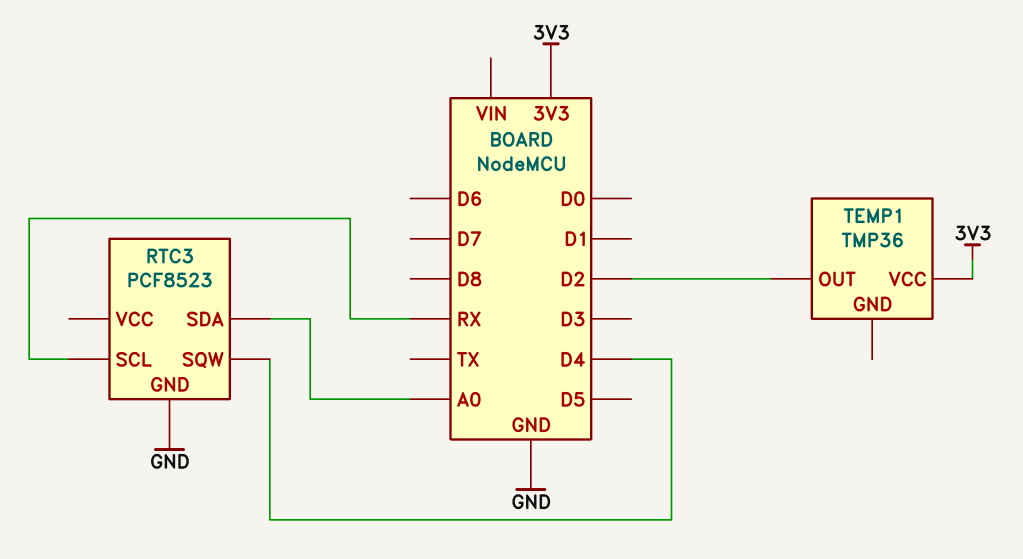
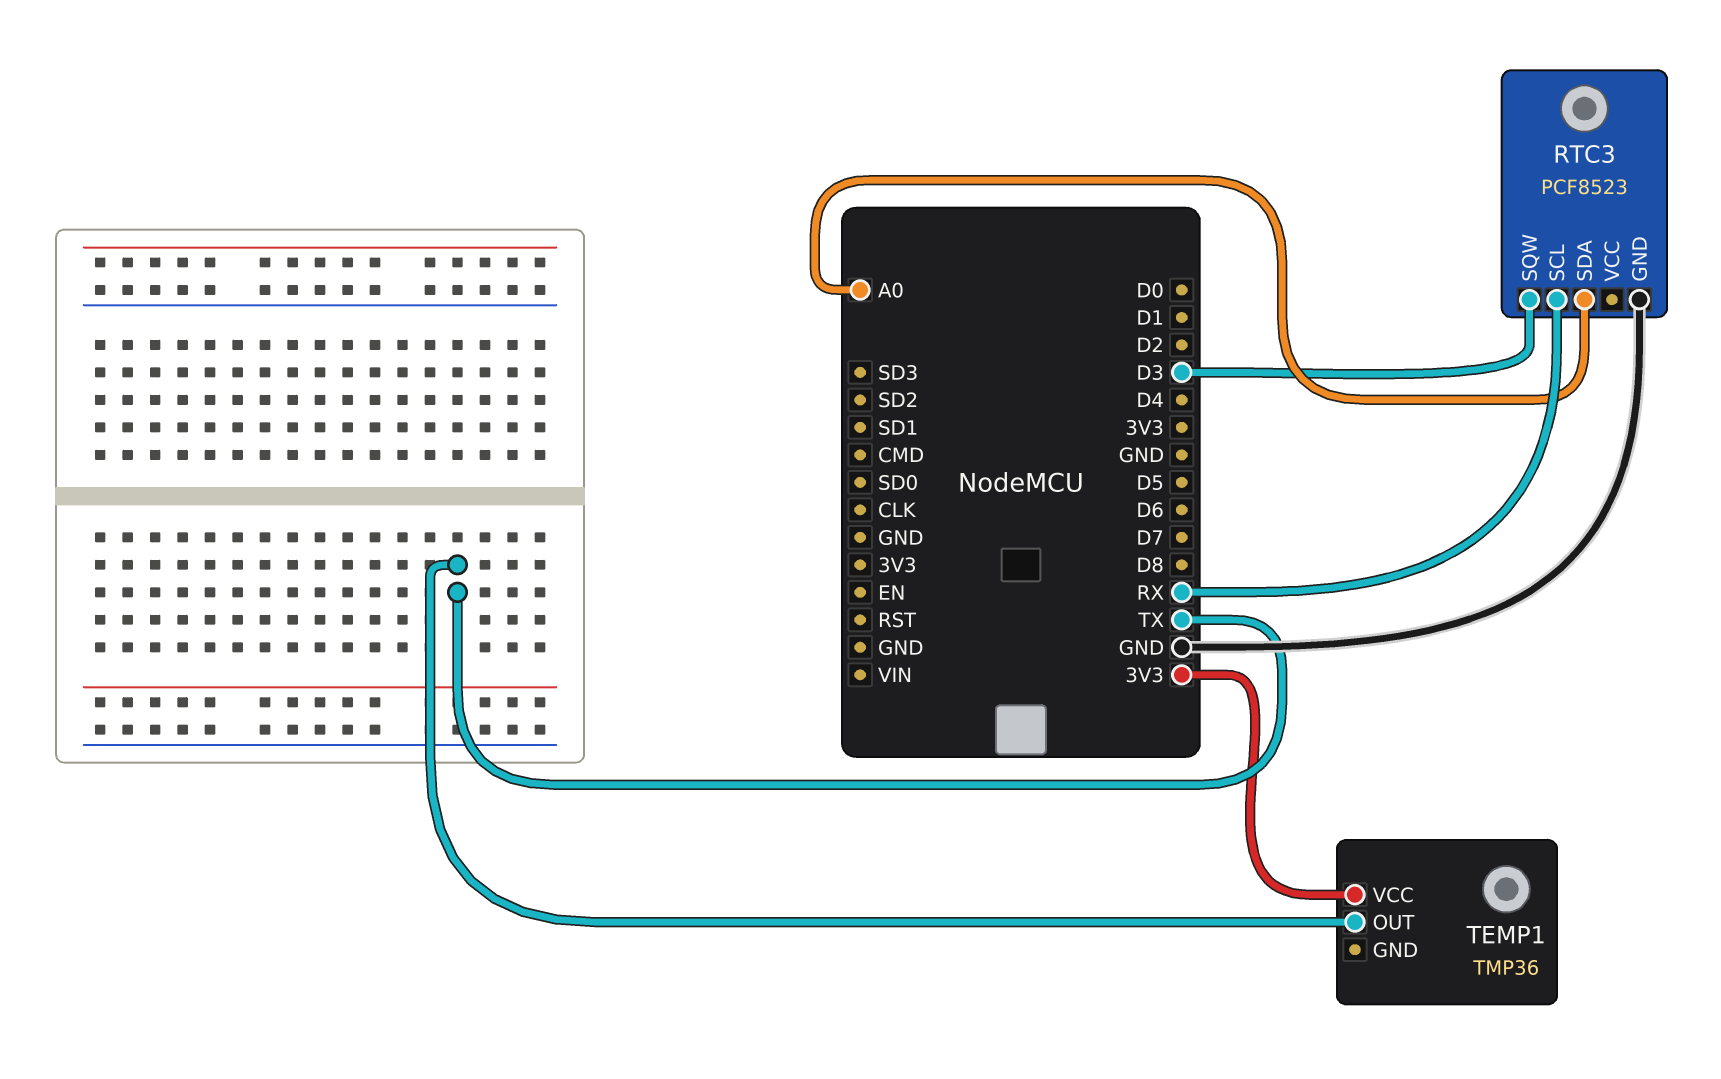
RTC3 pin SQW: D4 -> D3
TEMP1 pin OUT: D2 -> TX

